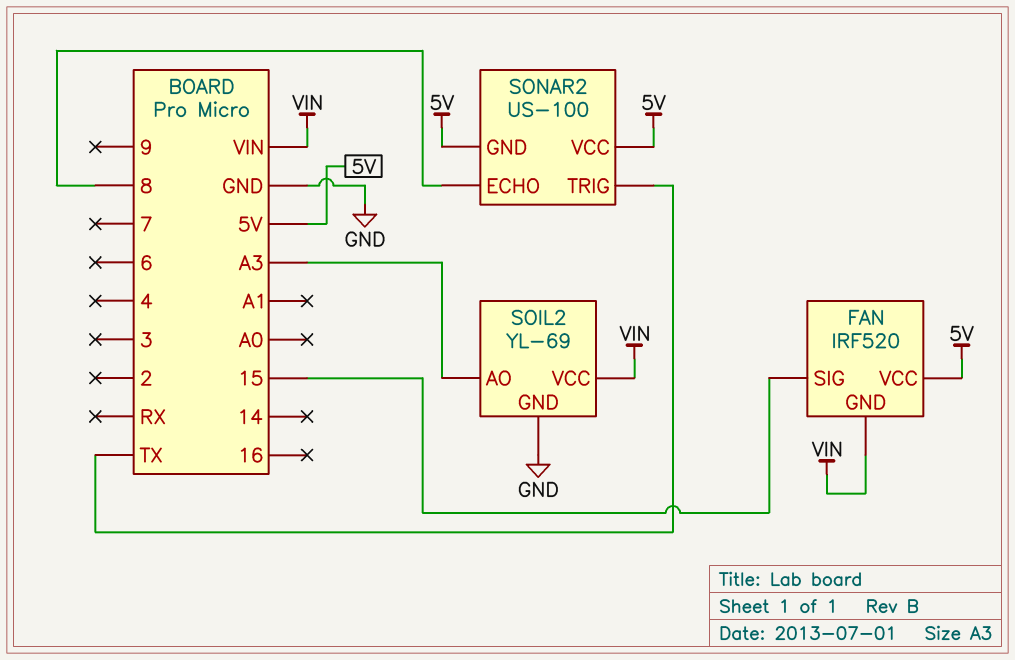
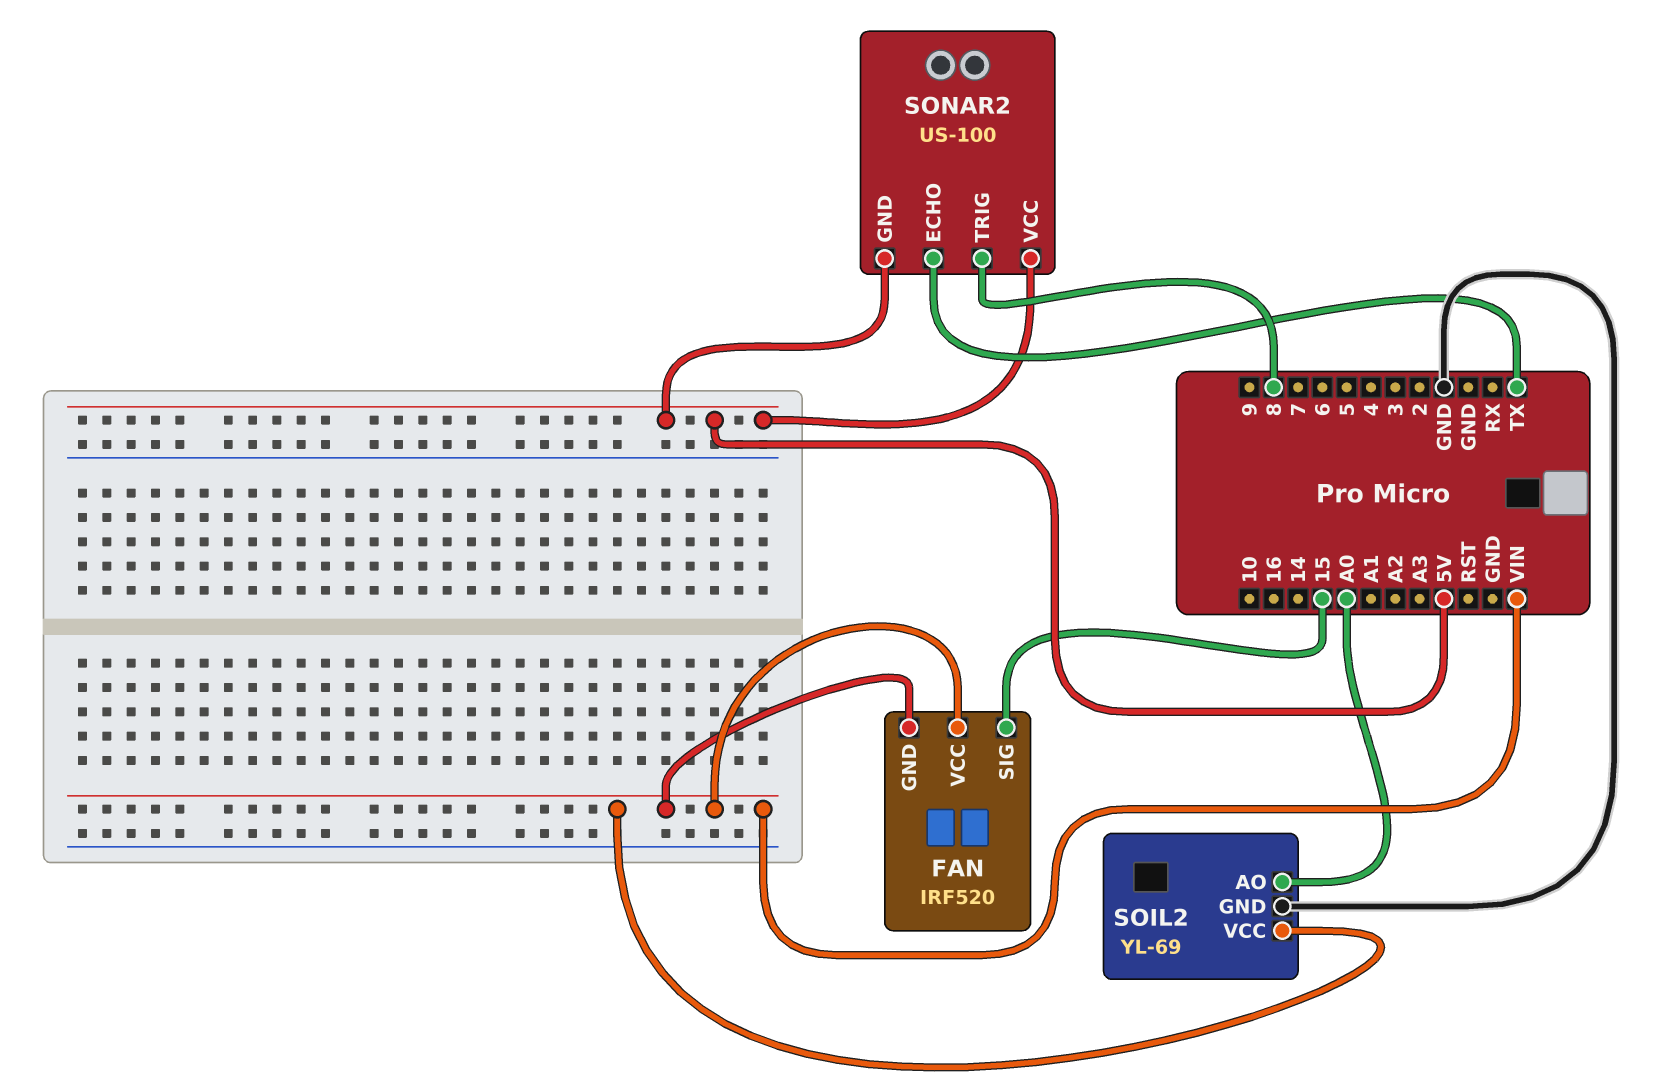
FAN pin VCC: 5V -> VIN
SOIL2 pin AO: A3 -> A0
SONAR2 pin ECHO: 8 -> TX
SONAR2 pin TRIG: TX -> 8

